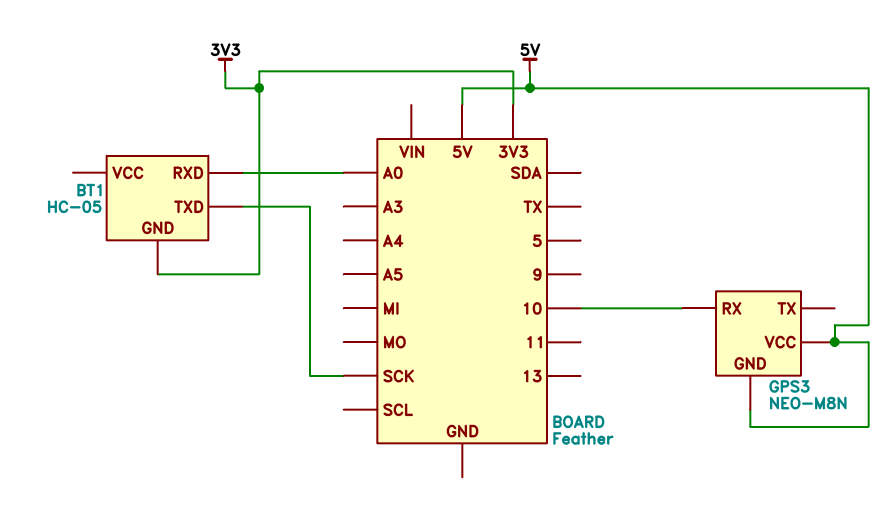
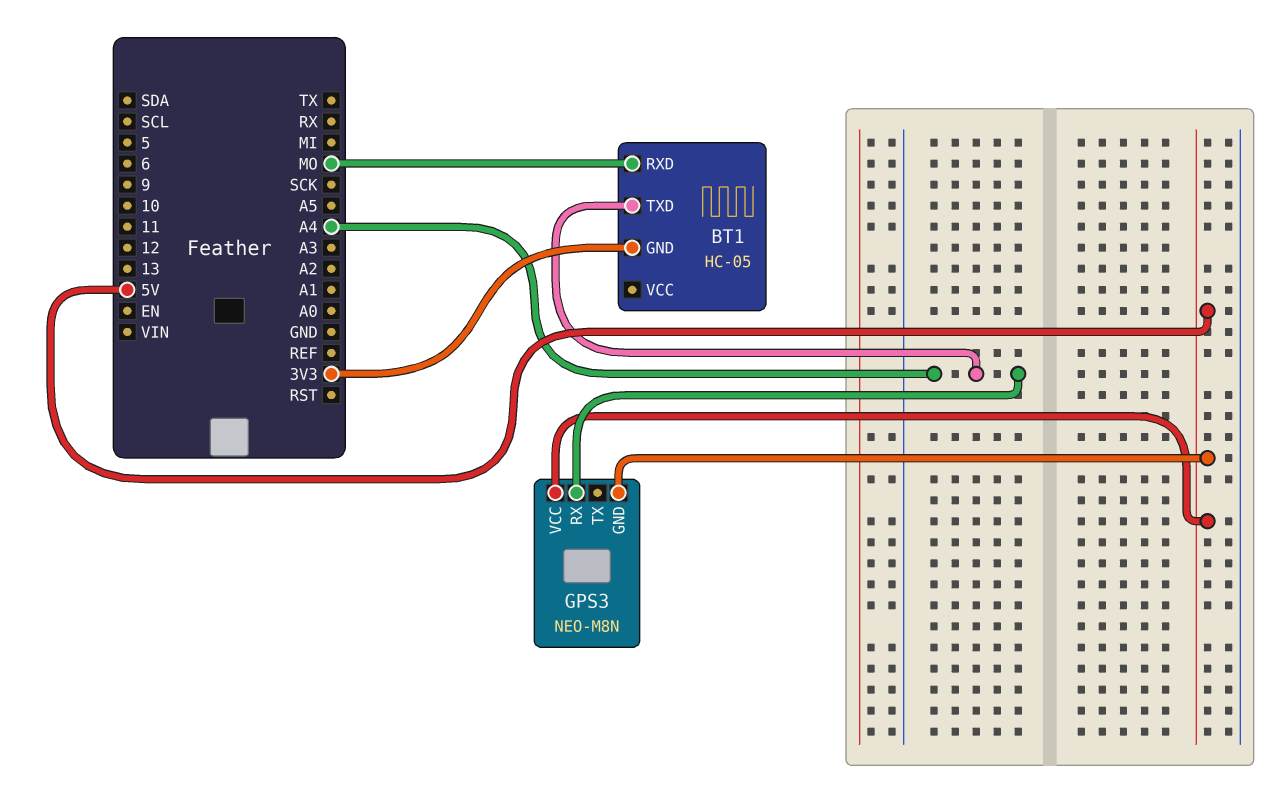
BT1 pin RXD: A0 -> MO
BT1 pin TXD: SCK -> A4
GPS3 pin RX: 10 -> A4

